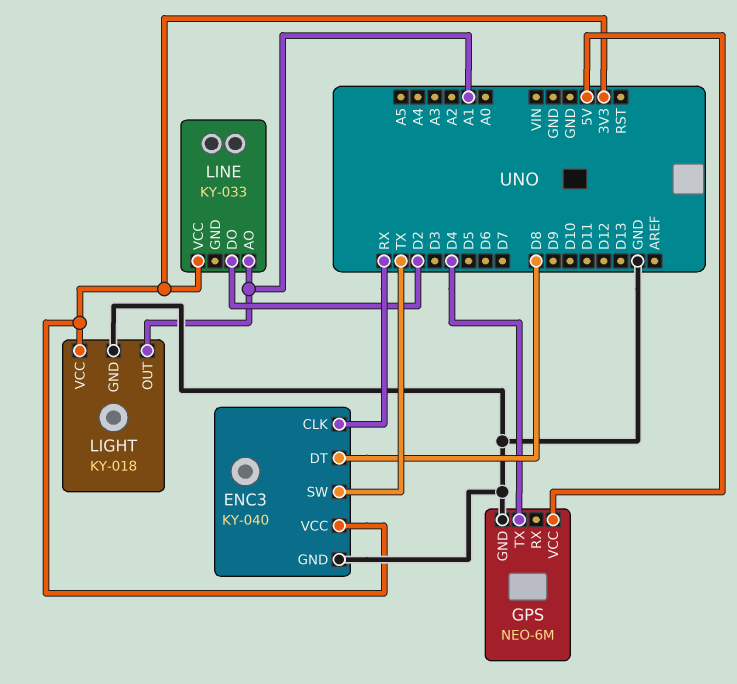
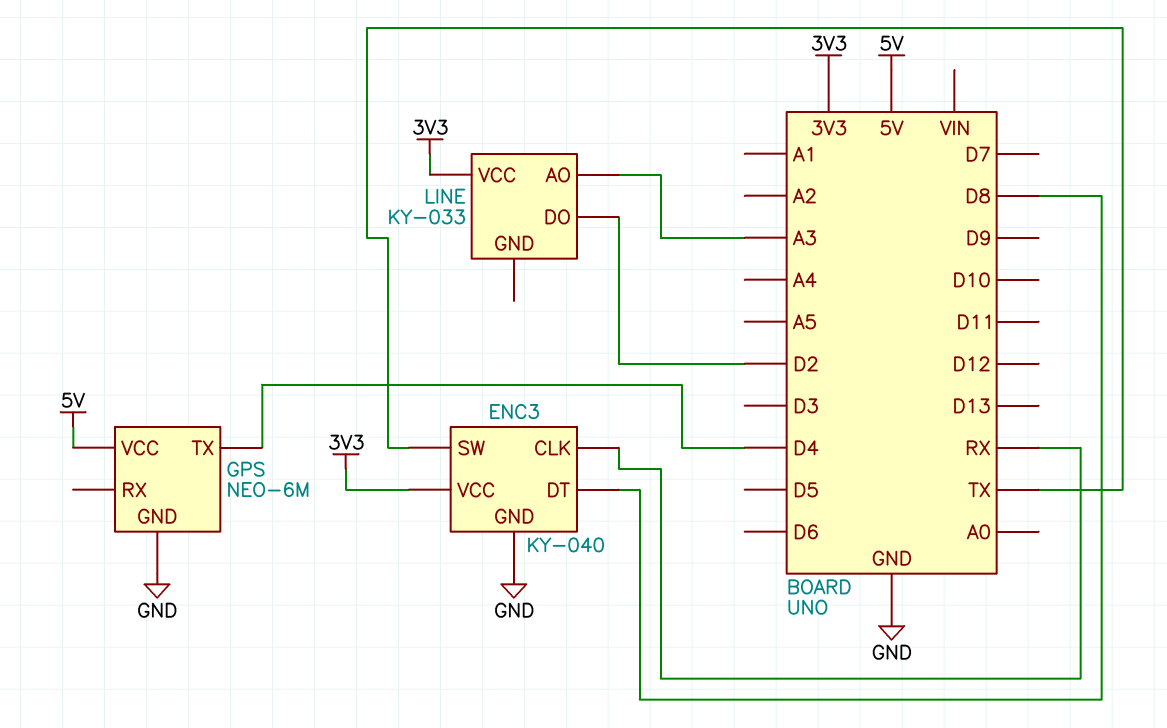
LIGHT: KY-018 -> none
LIGHT pin GND: GND -> none
LIGHT pin OUT: A1 -> none
LIGHT pin VCC: 3V3 -> none
LINE pin AO: A1 -> A3

